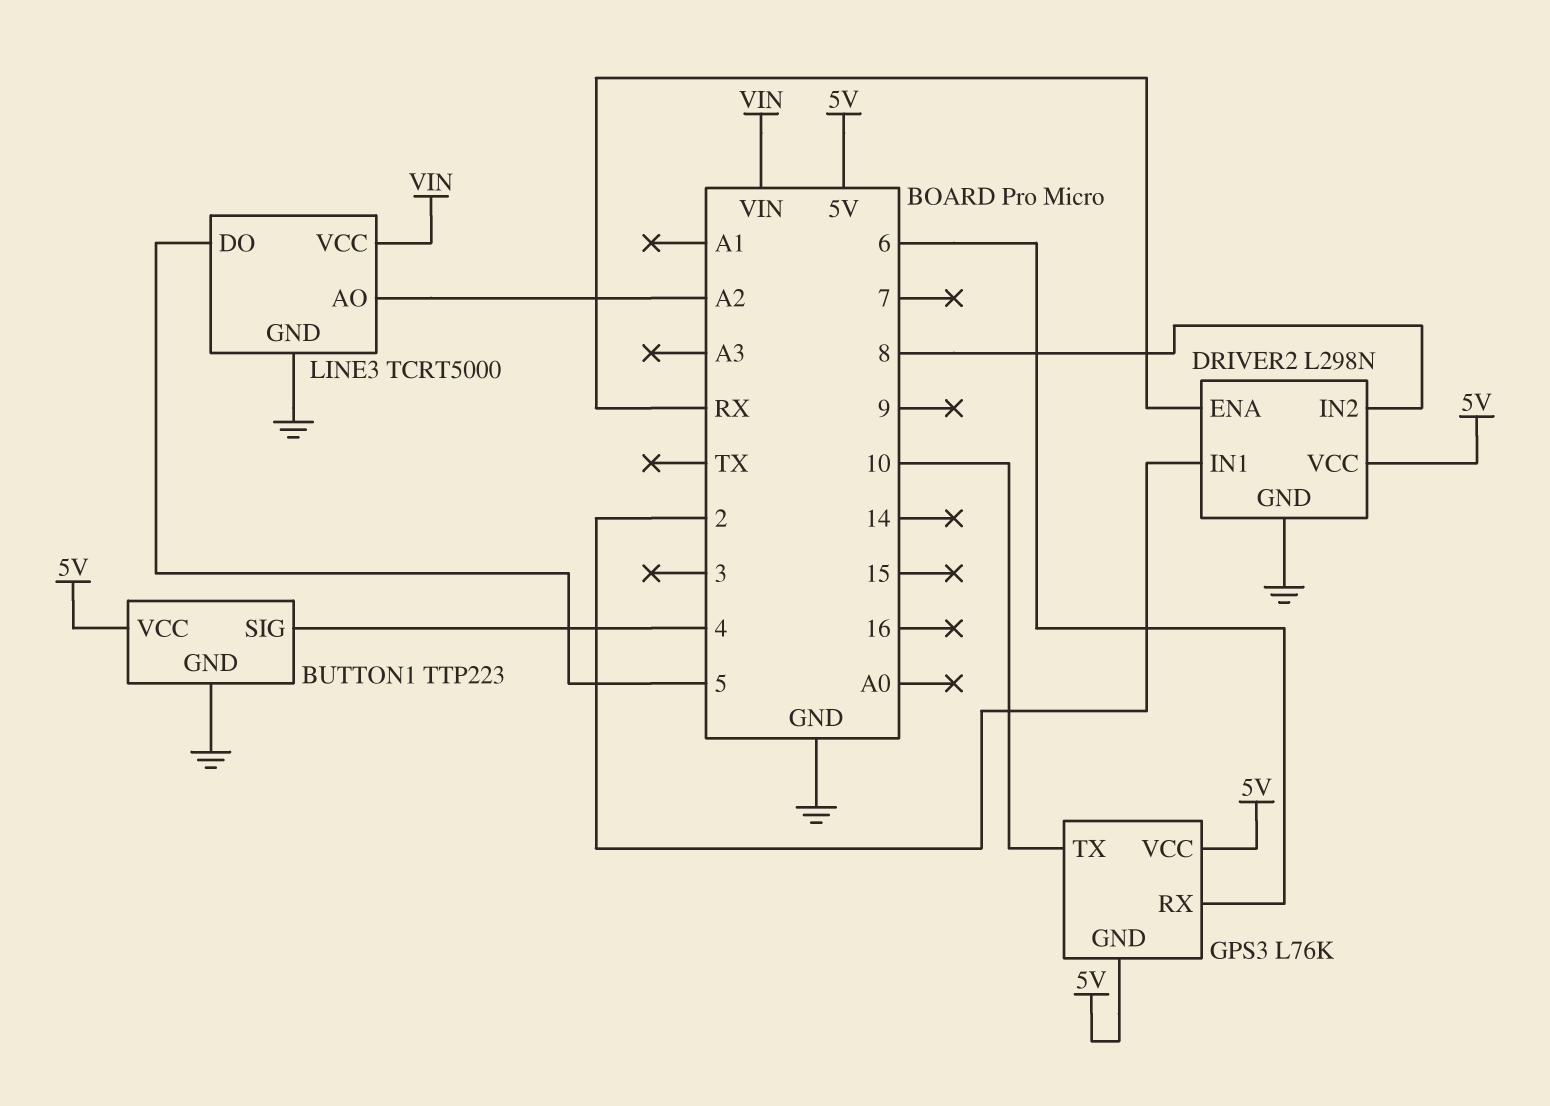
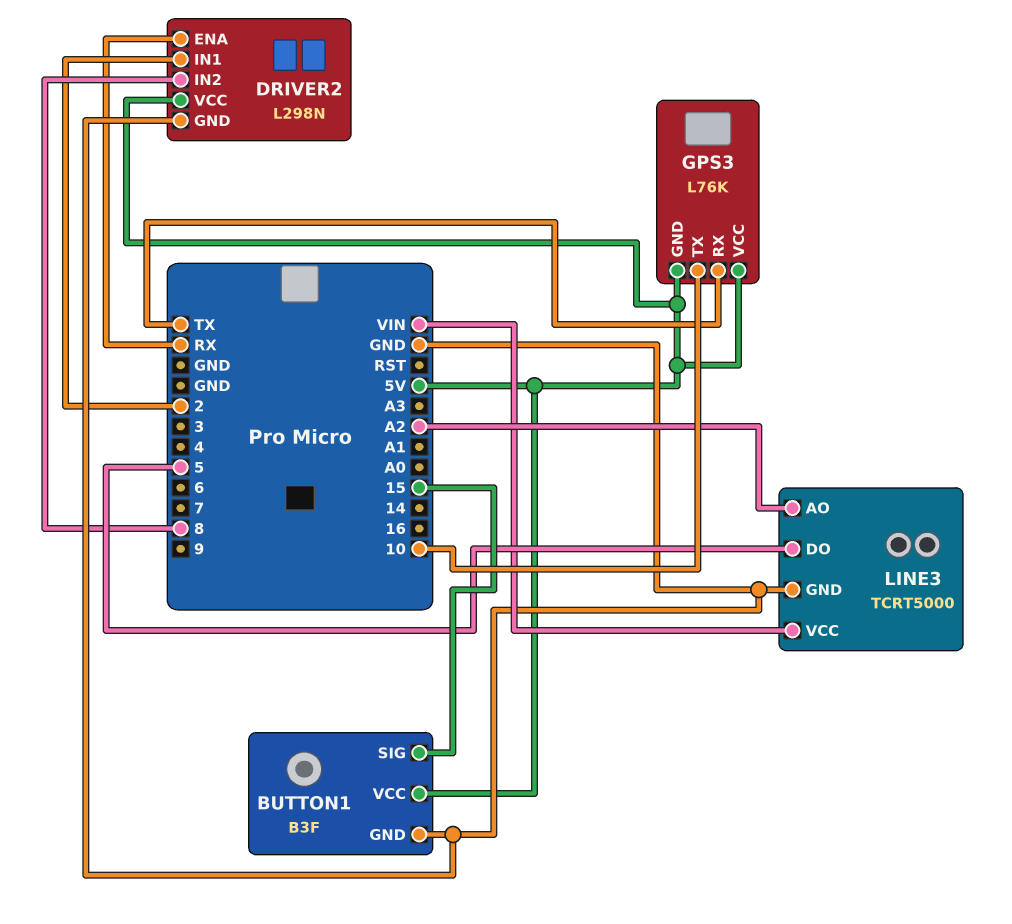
BUTTON1: TTP223 -> B3F
BUTTON1 pin SIG: 4 -> 15
GPS3 pin RX: 6 -> TX

